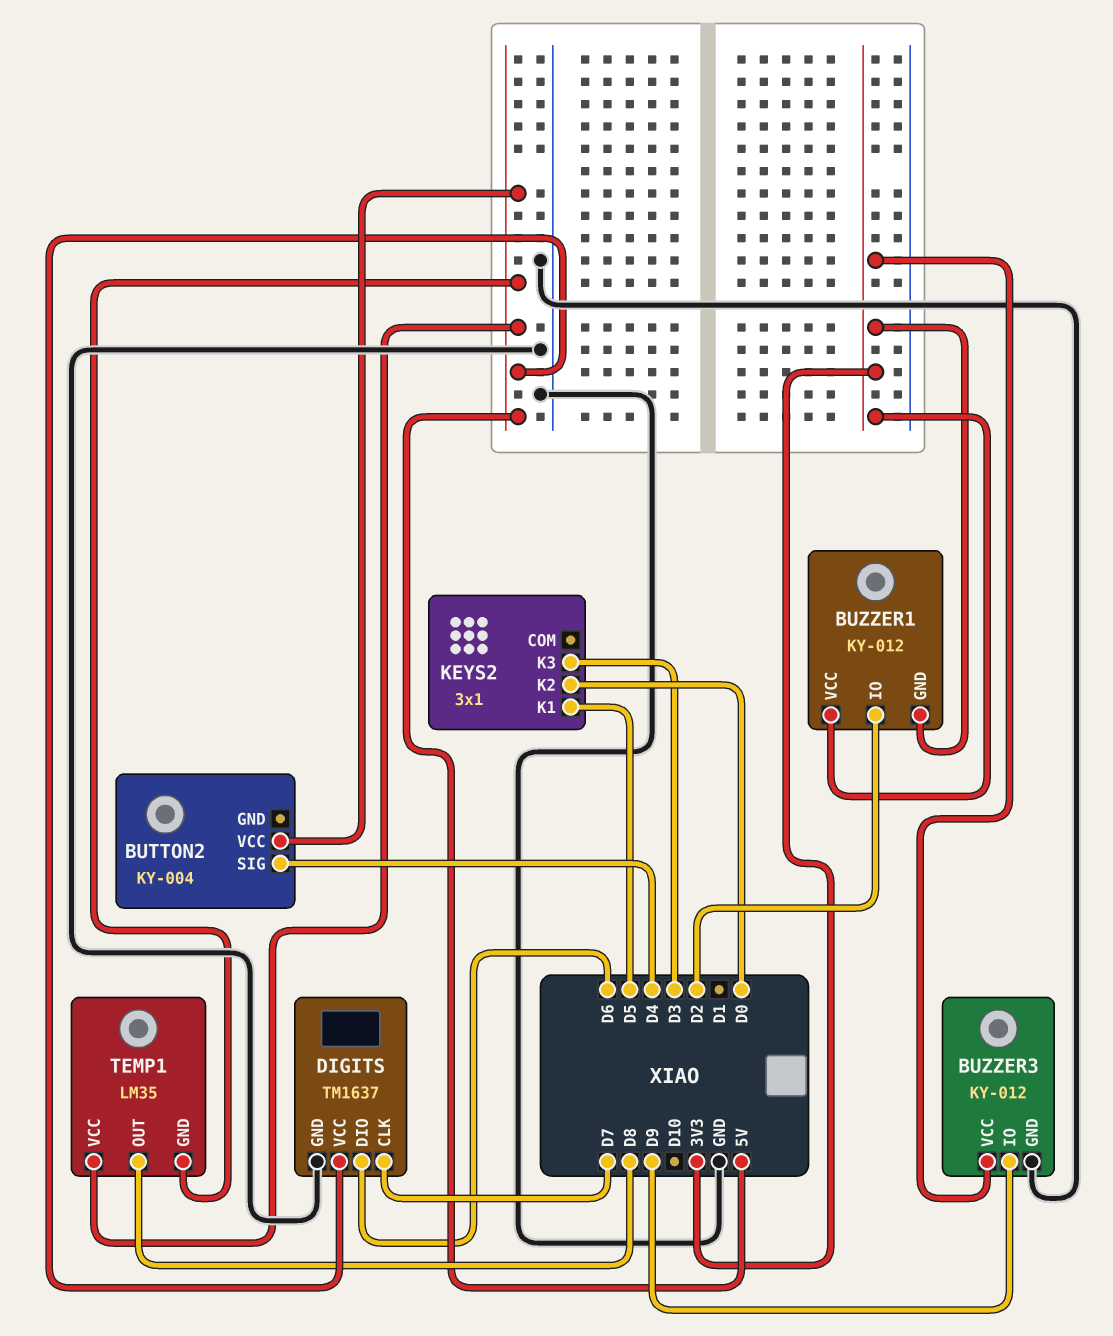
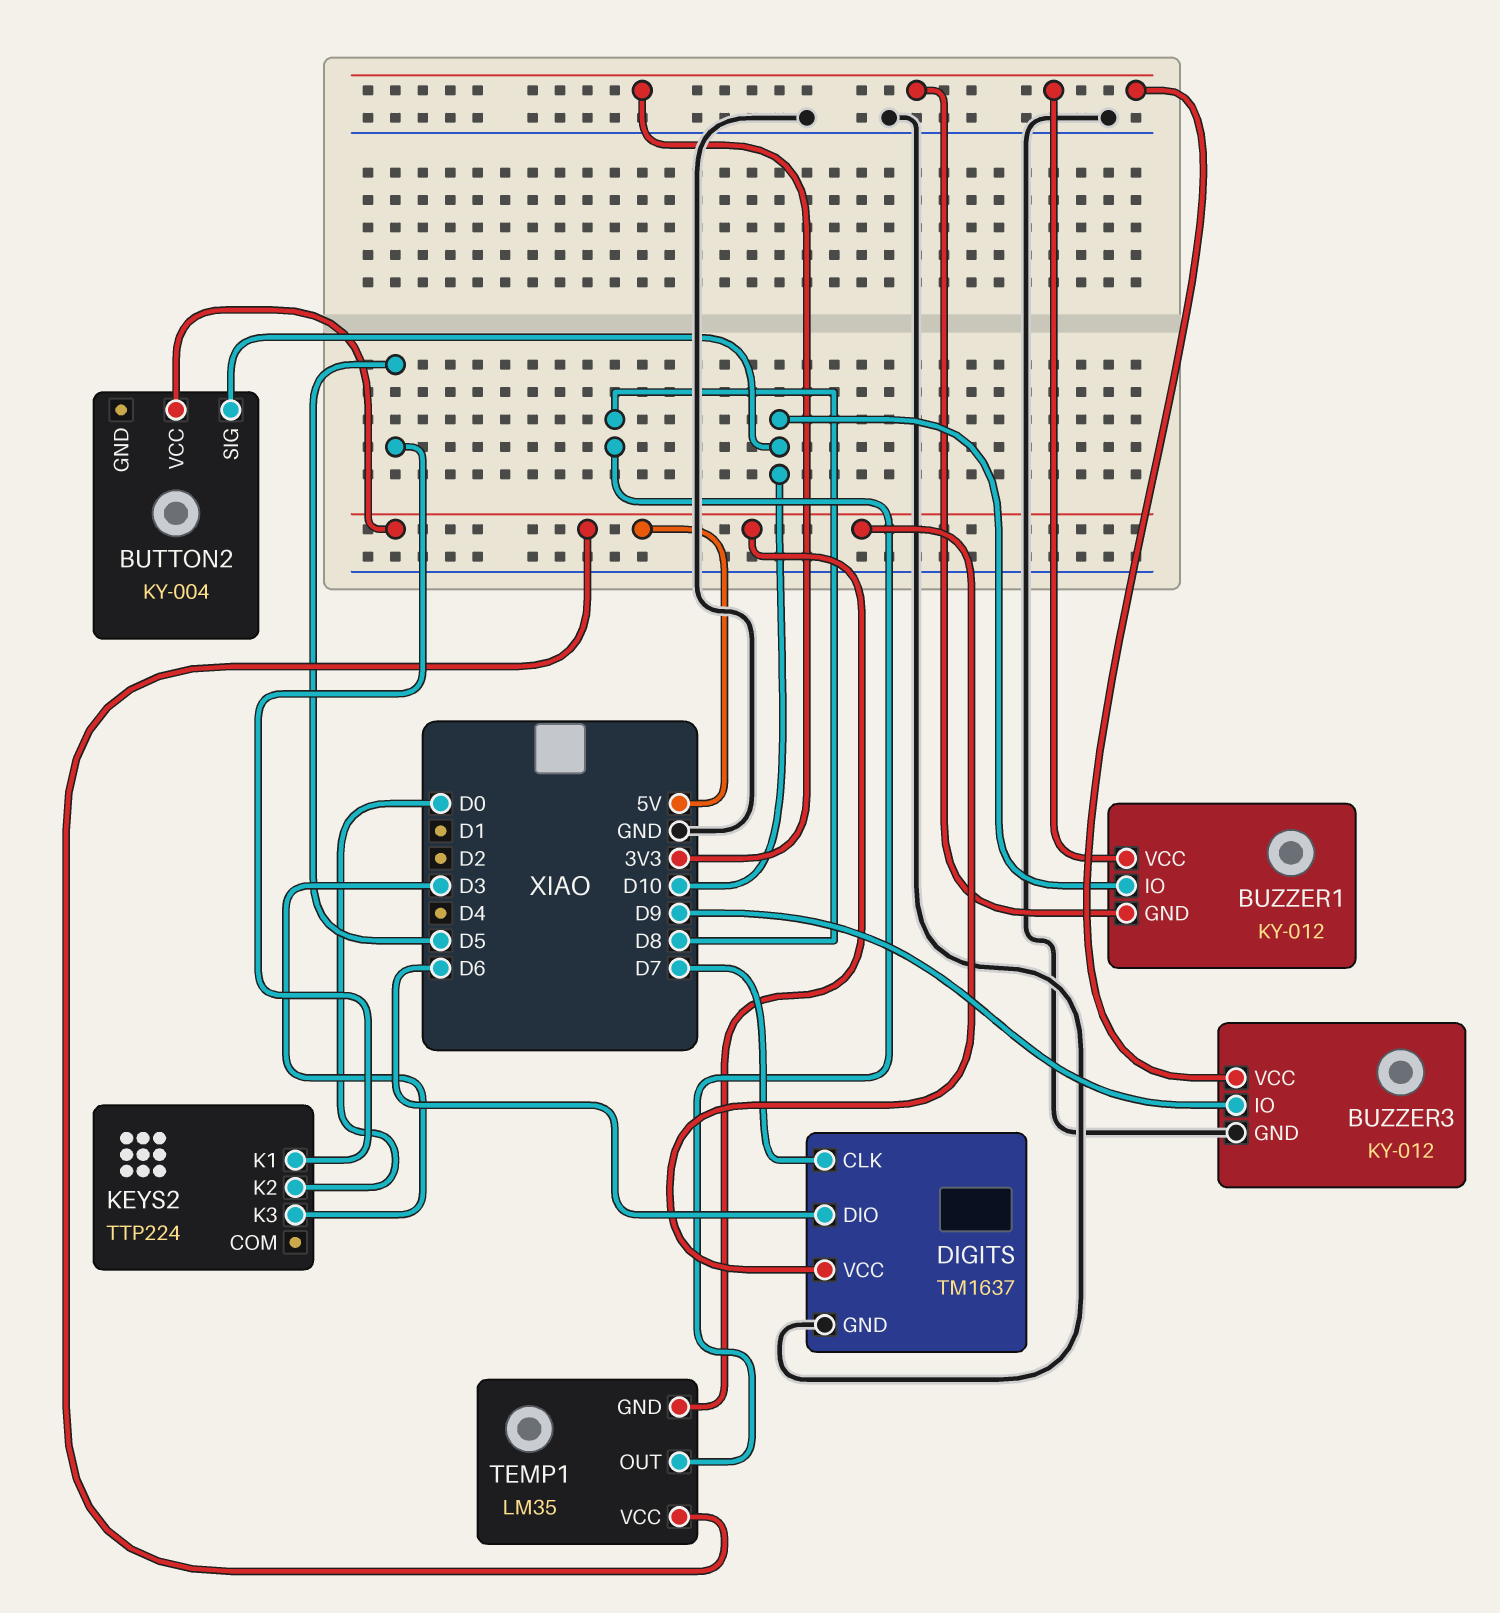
BUTTON2 pin SIG: D4 -> D10
BUZZER1 pin IO: D2 -> D10
KEYS2: 3x1 -> TTP224

